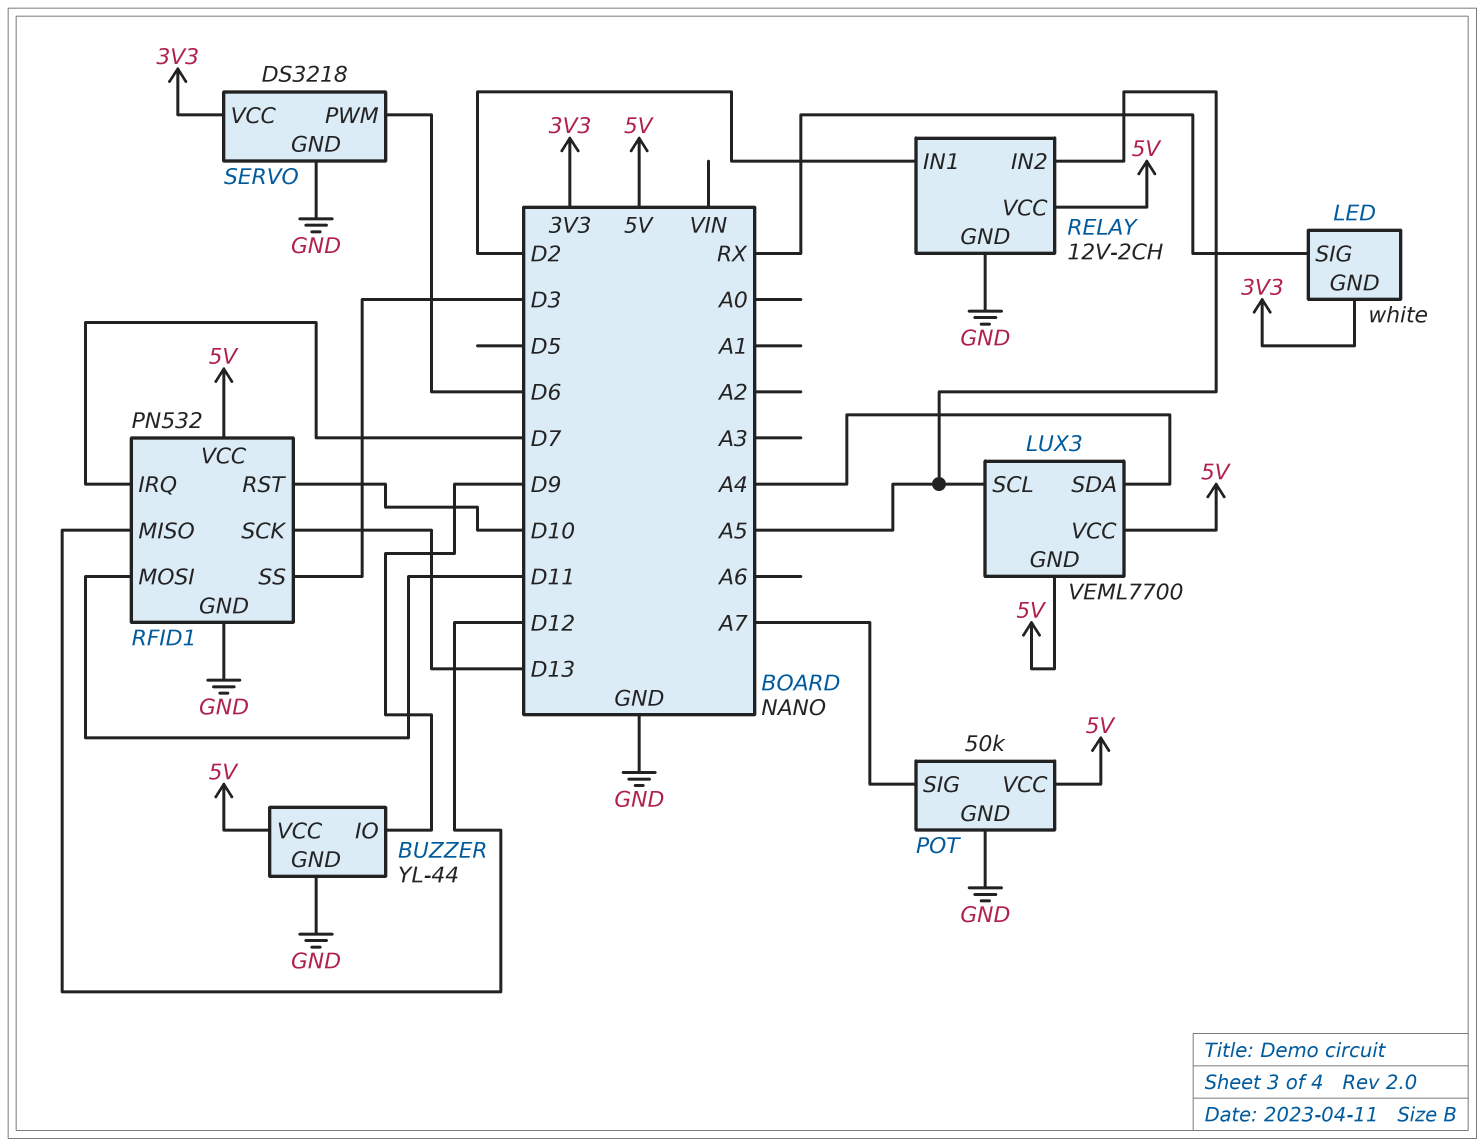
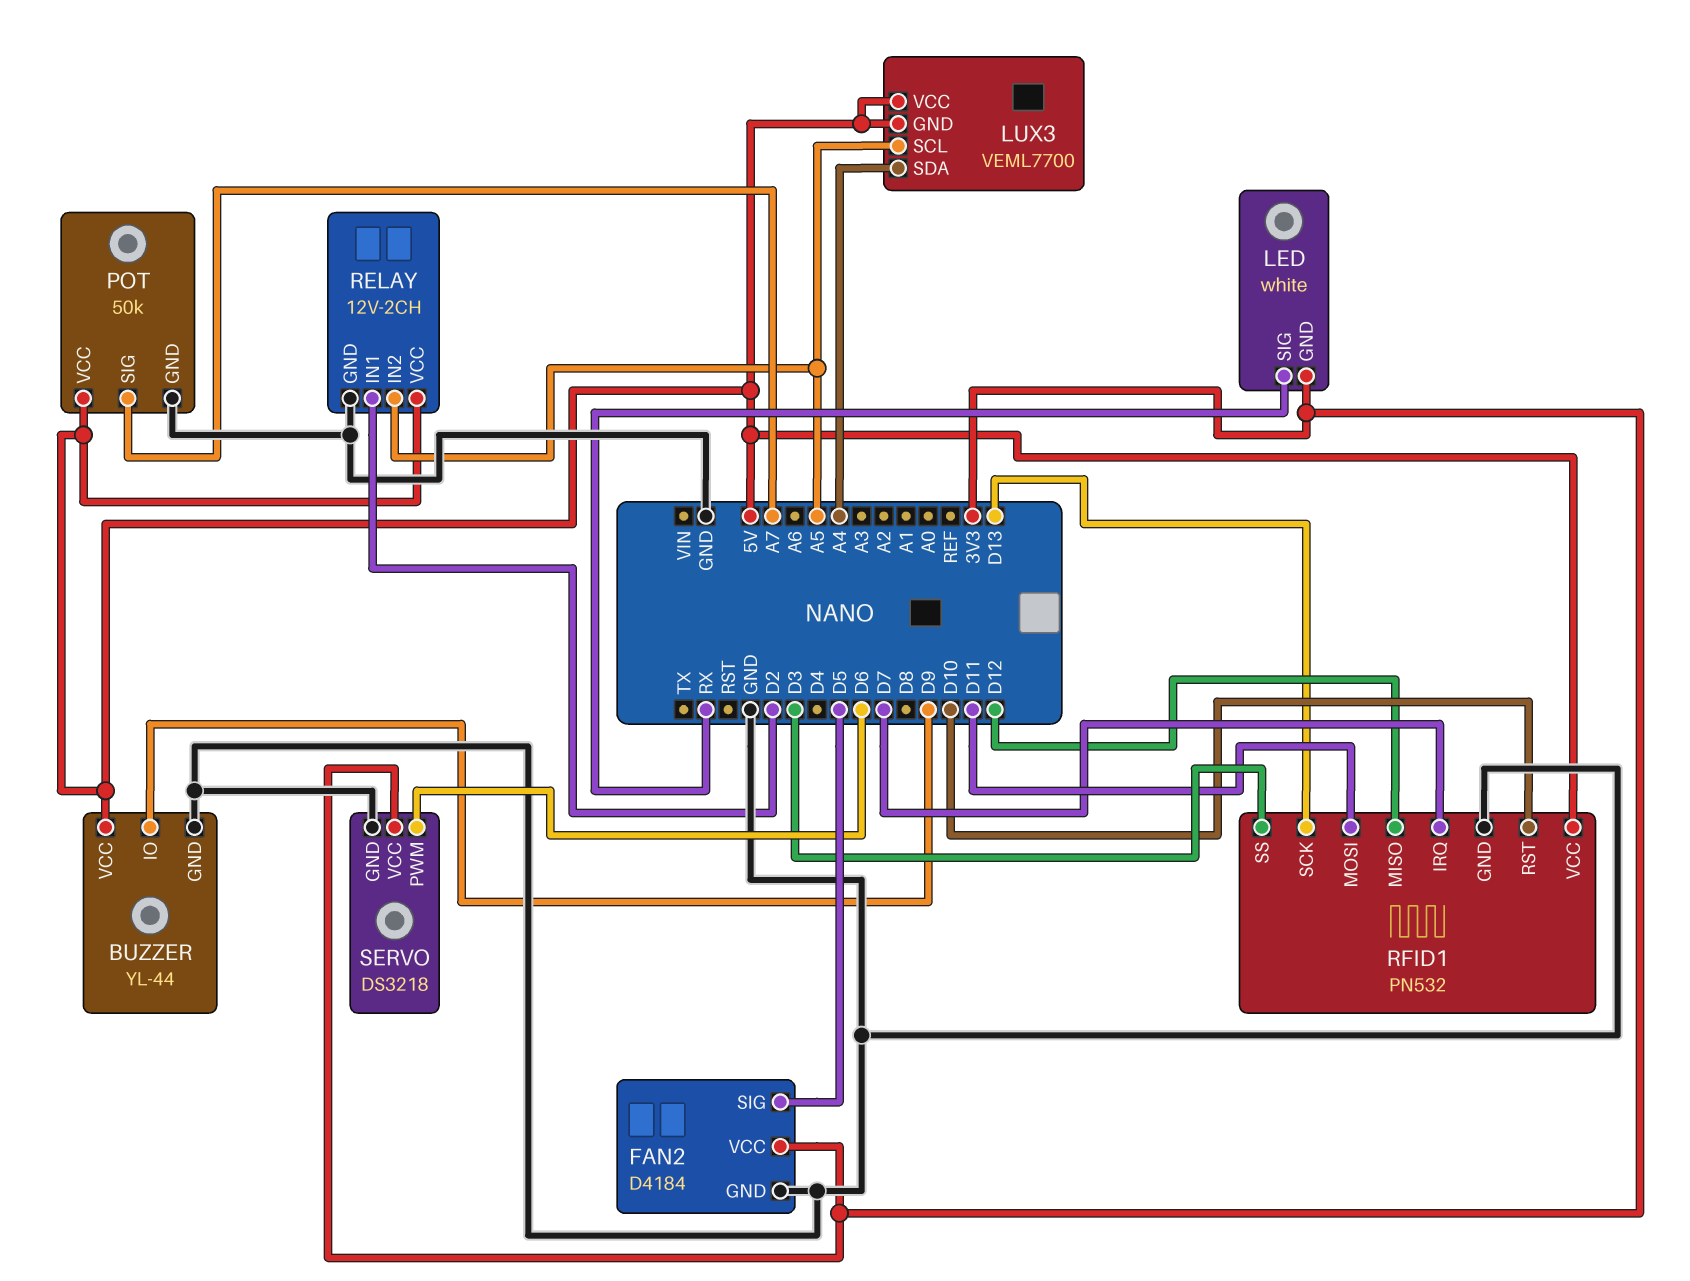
FAN2: none -> D4184
FAN2 pin GND: none -> GND
FAN2 pin SIG: none -> D5
FAN2 pin VCC: none -> 3V3

